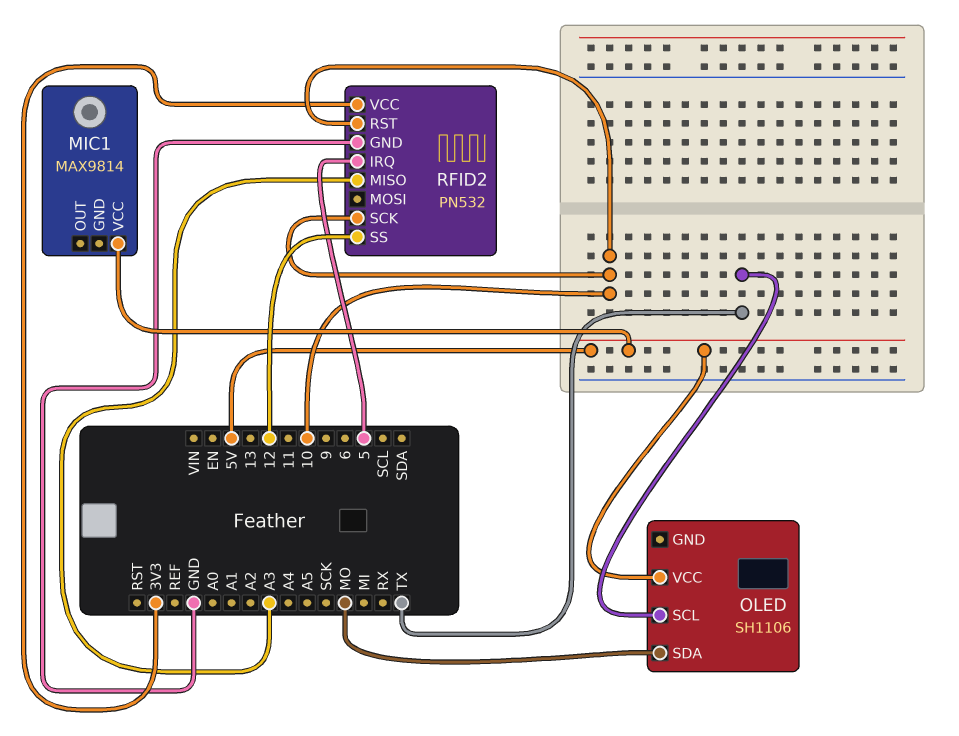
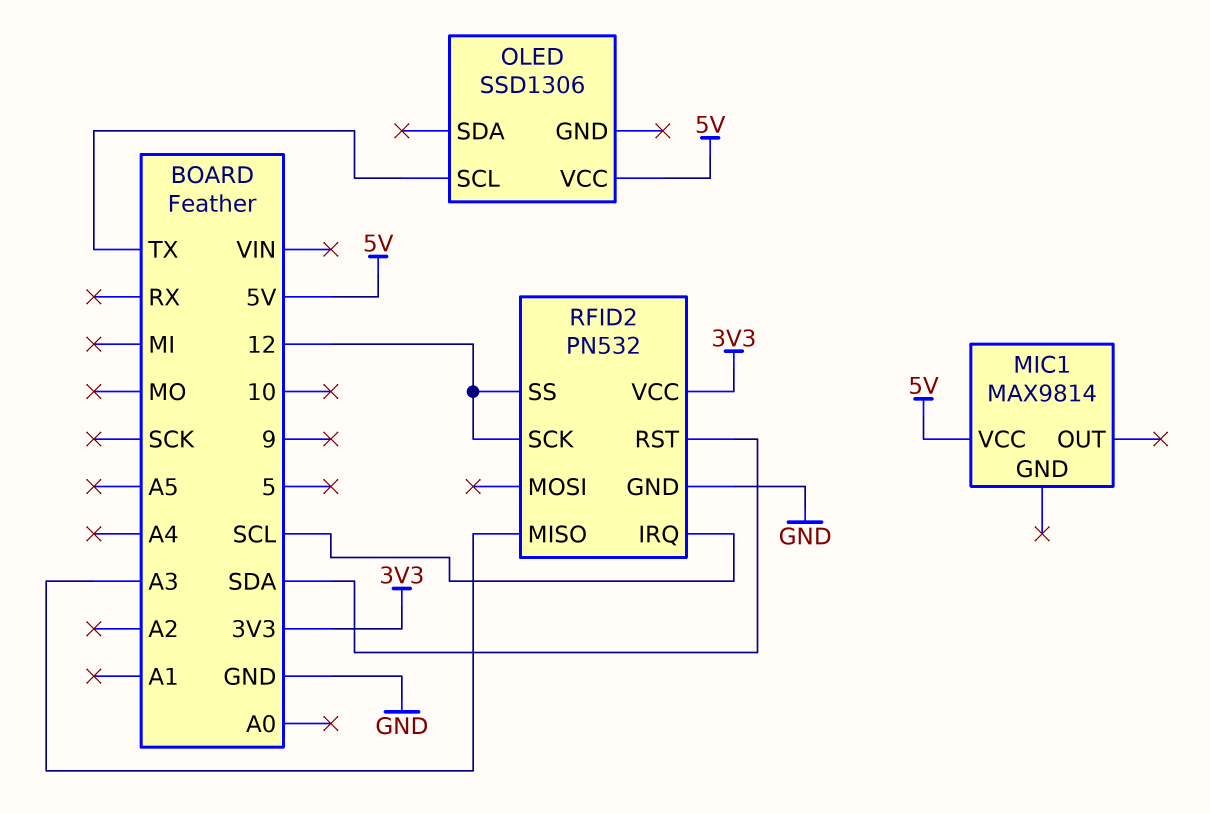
OLED: SH1106 -> SSD1306
OLED pin SDA: MO -> none
RFID2 pin IRQ: 5 -> SCL
RFID2 pin RST: 10 -> SDA
RFID2 pin SCK: 10 -> 12

